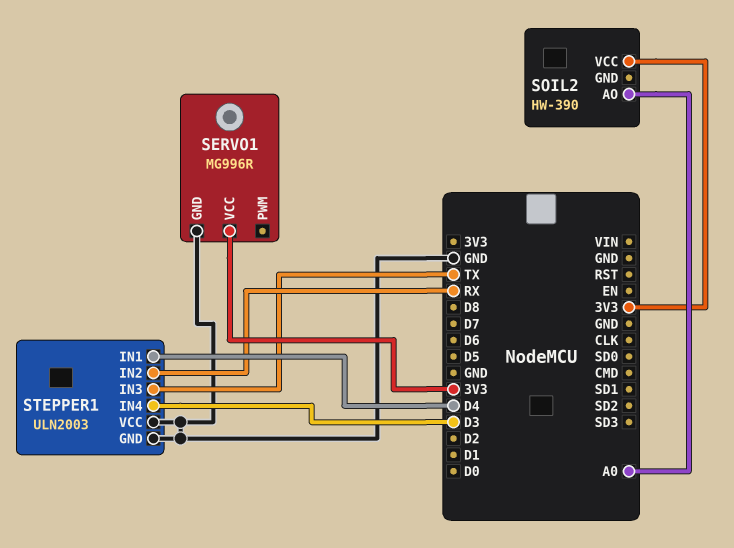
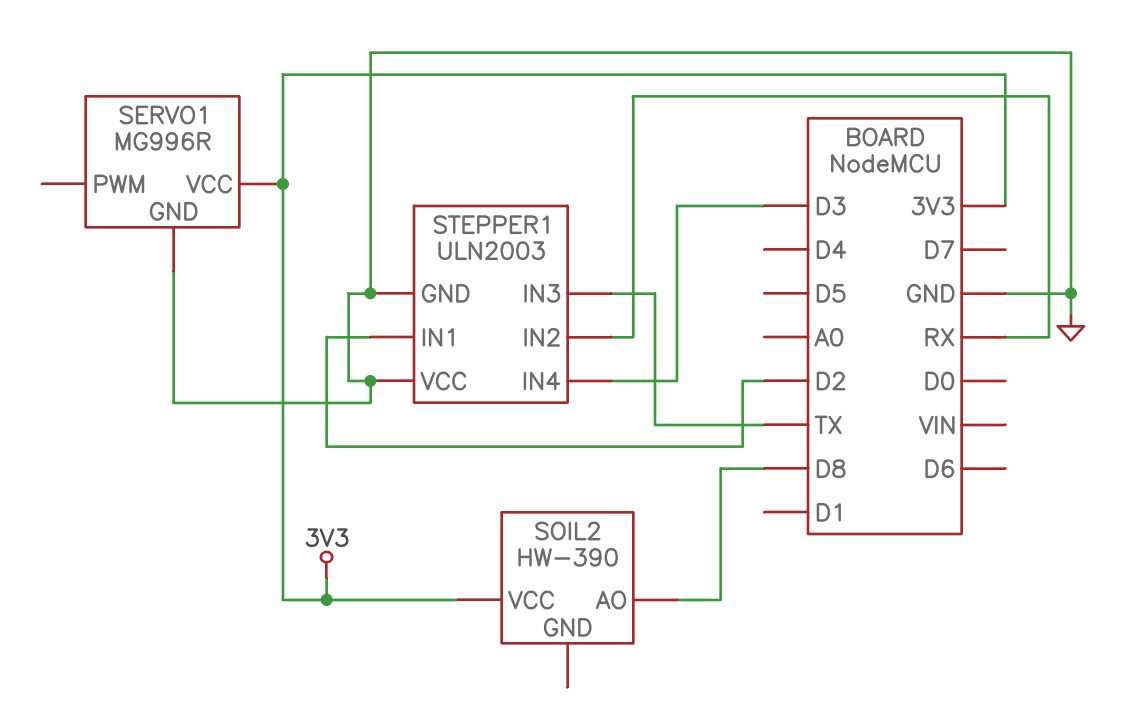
SOIL2 pin AO: A0 -> D8
STEPPER1 pin IN1: D4 -> D2

